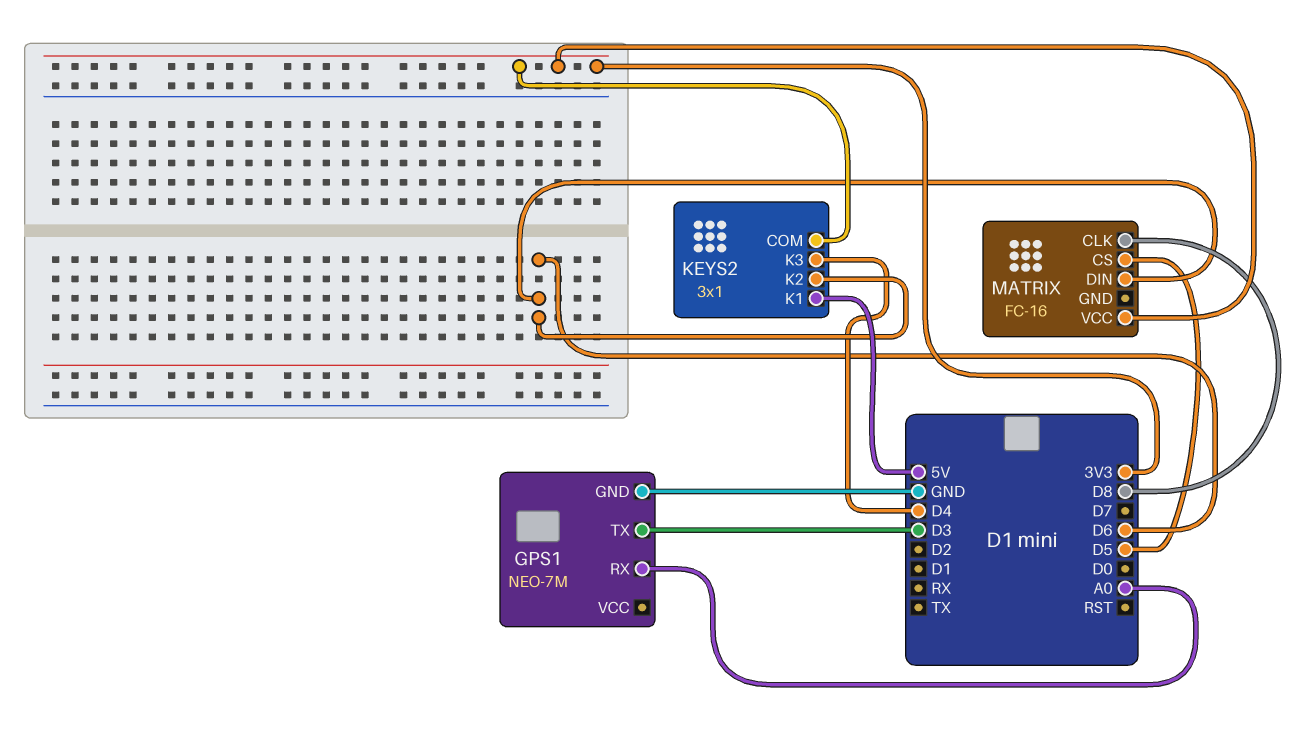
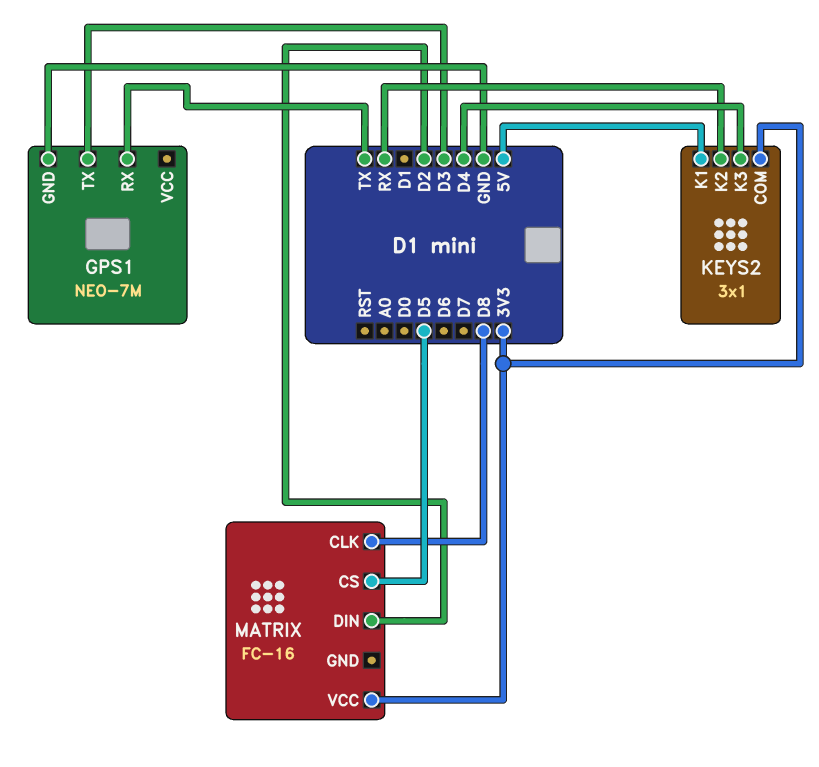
GPS1 pin RX: A0 -> TX
KEYS2 pin K2: D6 -> RX
MATRIX pin DIN: D6 -> D2

